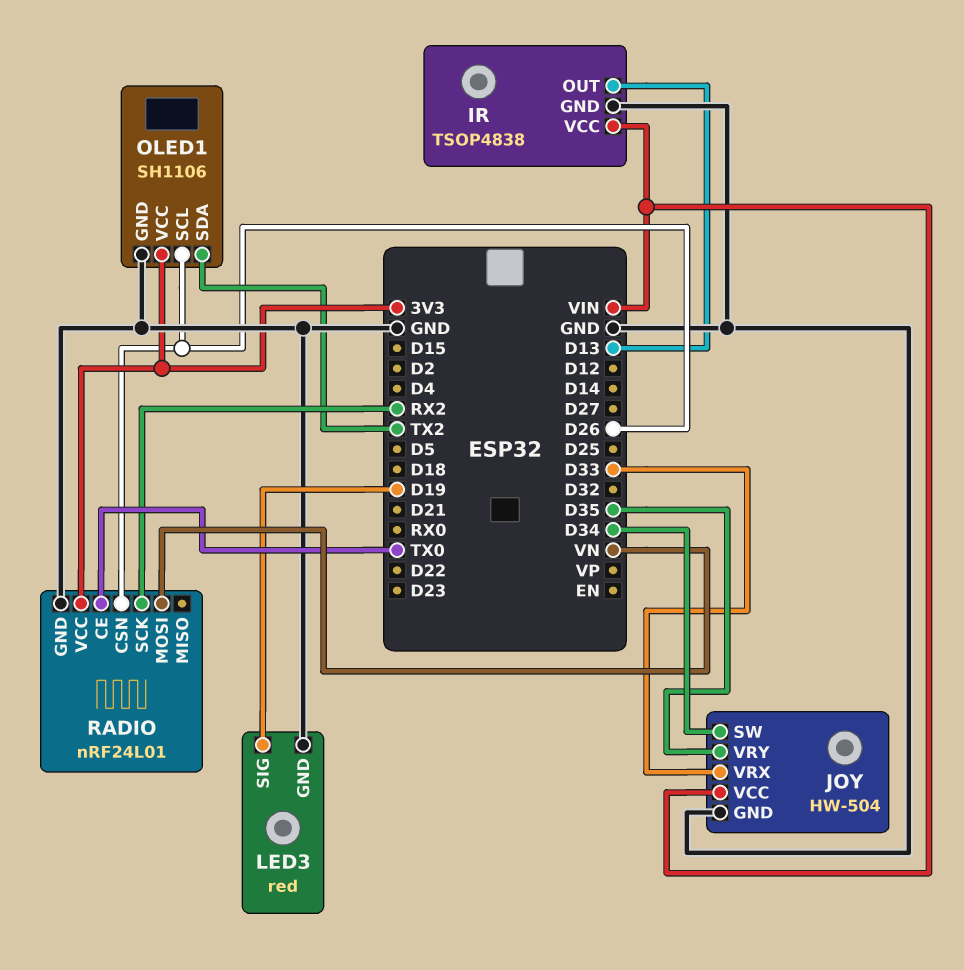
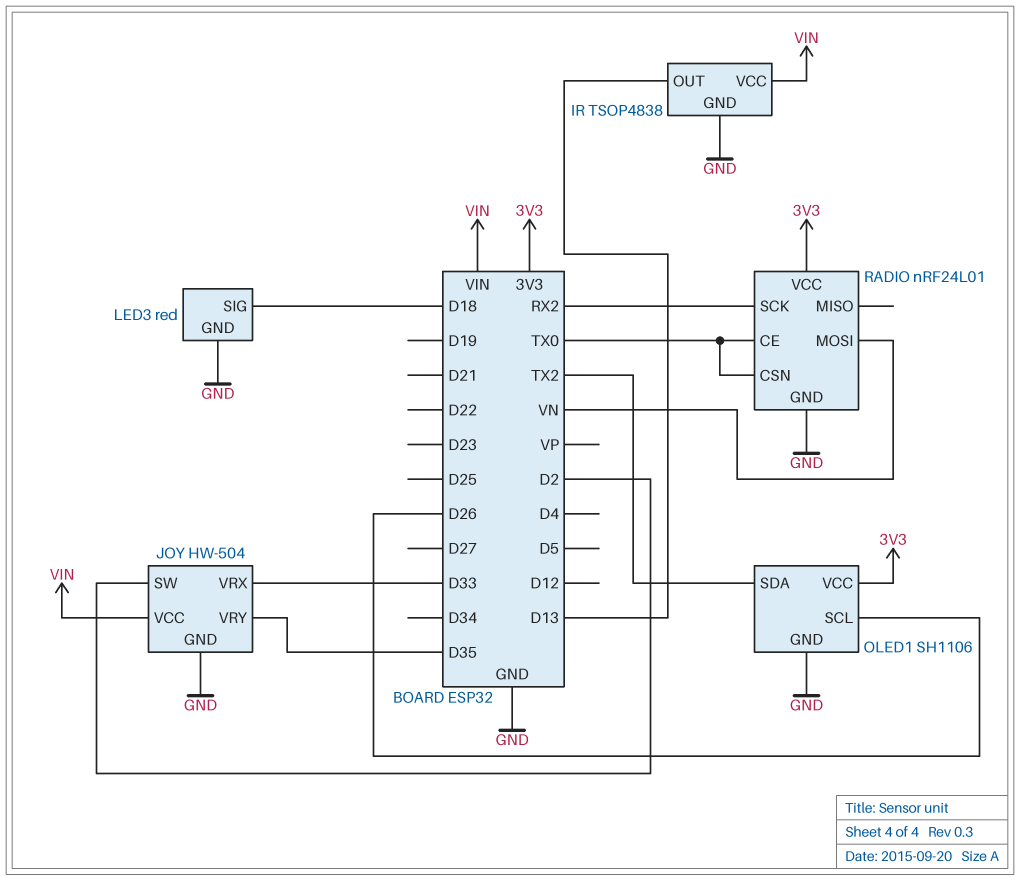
JOY pin SW: D34 -> D2
LED3 pin SIG: D19 -> D18
RADIO pin CSN: D26 -> TX0

